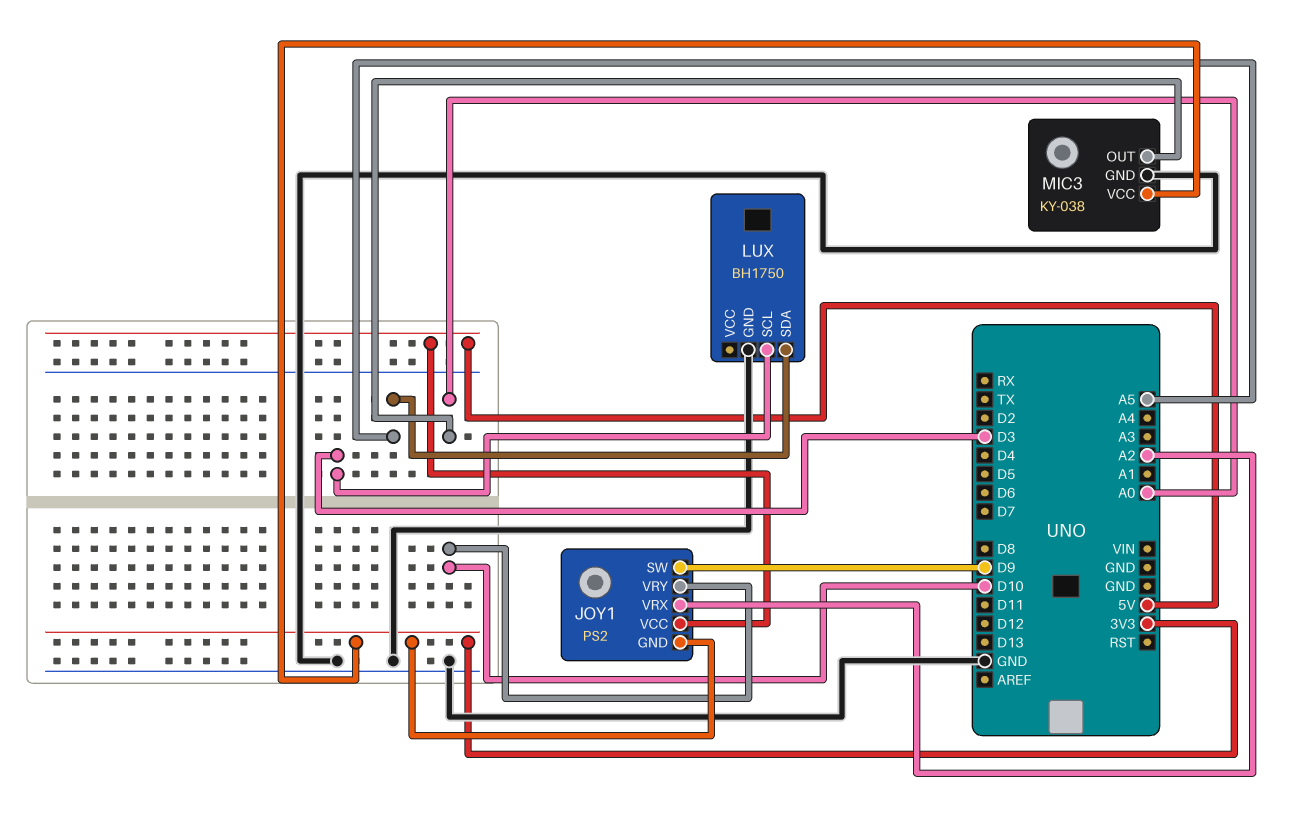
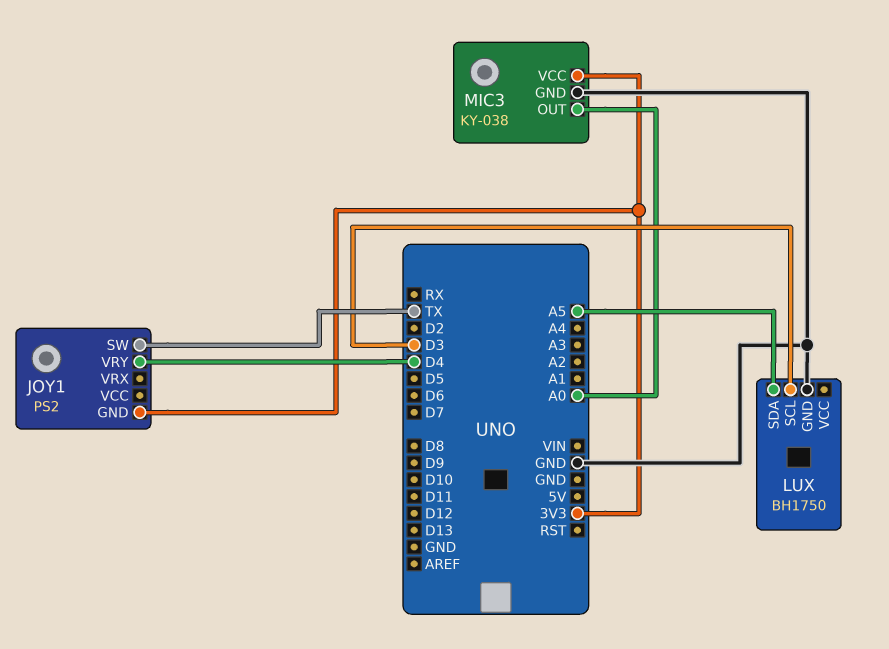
JOY1 pin SW: D9 -> TX
JOY1 pin VCC: 5V -> none
JOY1 pin VRX: A2 -> none
JOY1 pin VRY: D10 -> D4

